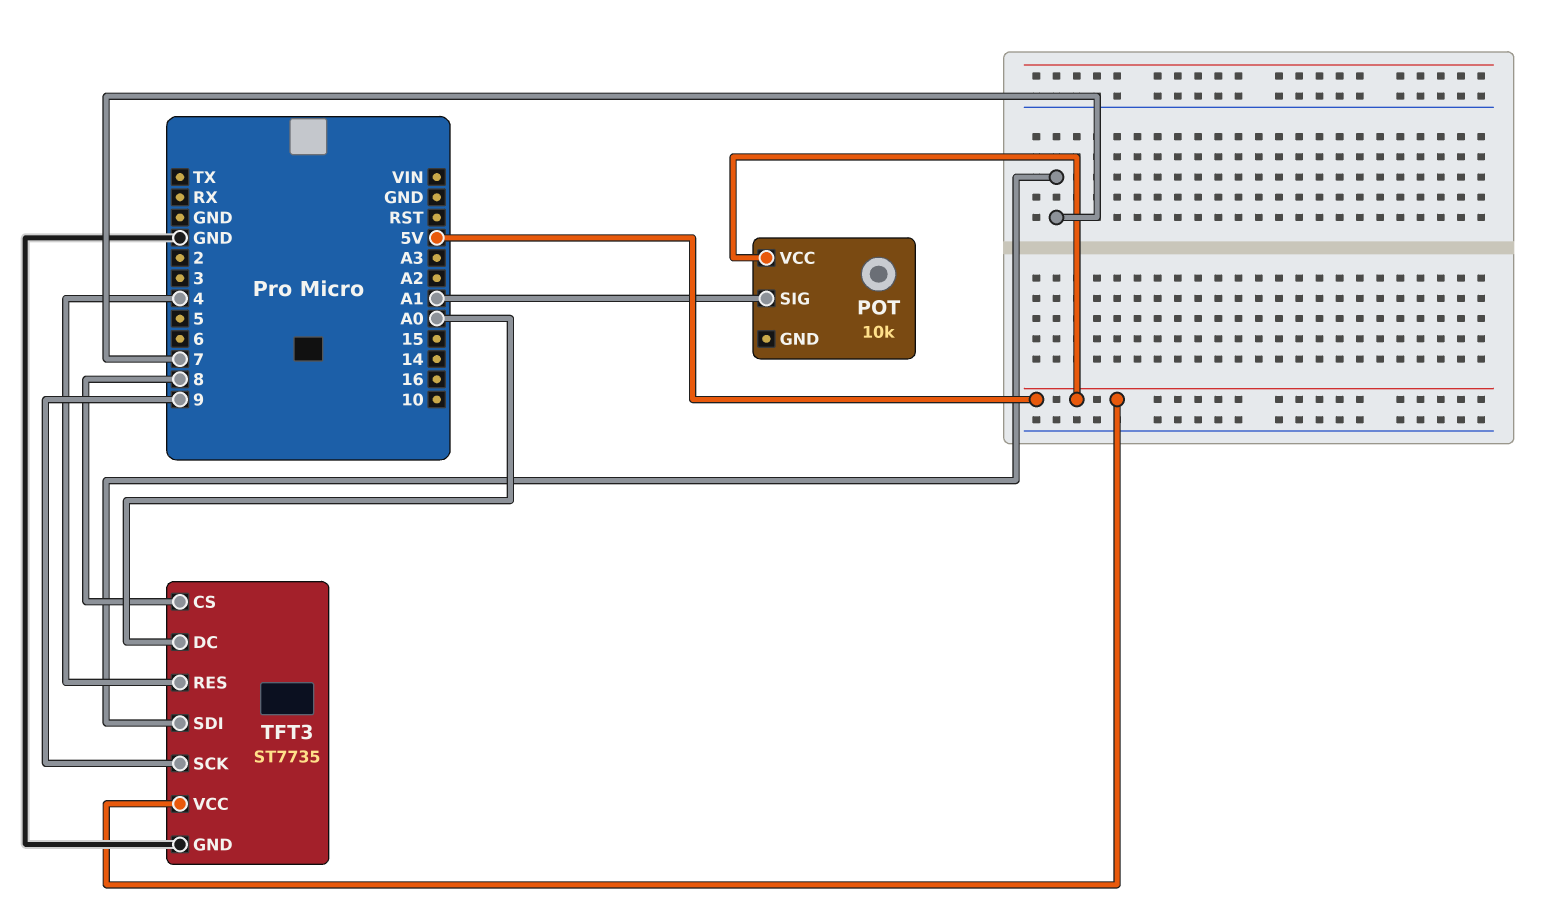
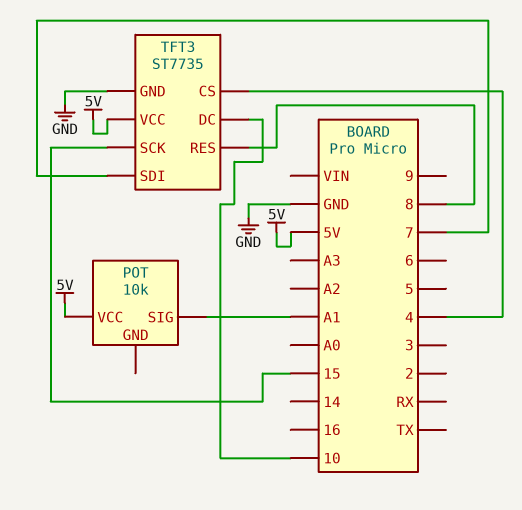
TFT3 pin CS: 8 -> 4
TFT3 pin DC: A0 -> 10
TFT3 pin RES: 4 -> 8
TFT3 pin SCK: 9 -> 15

